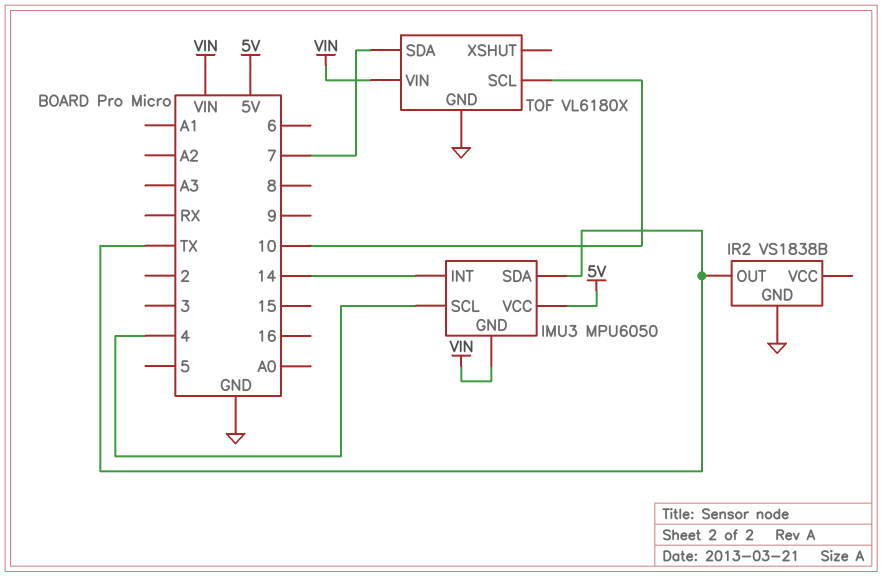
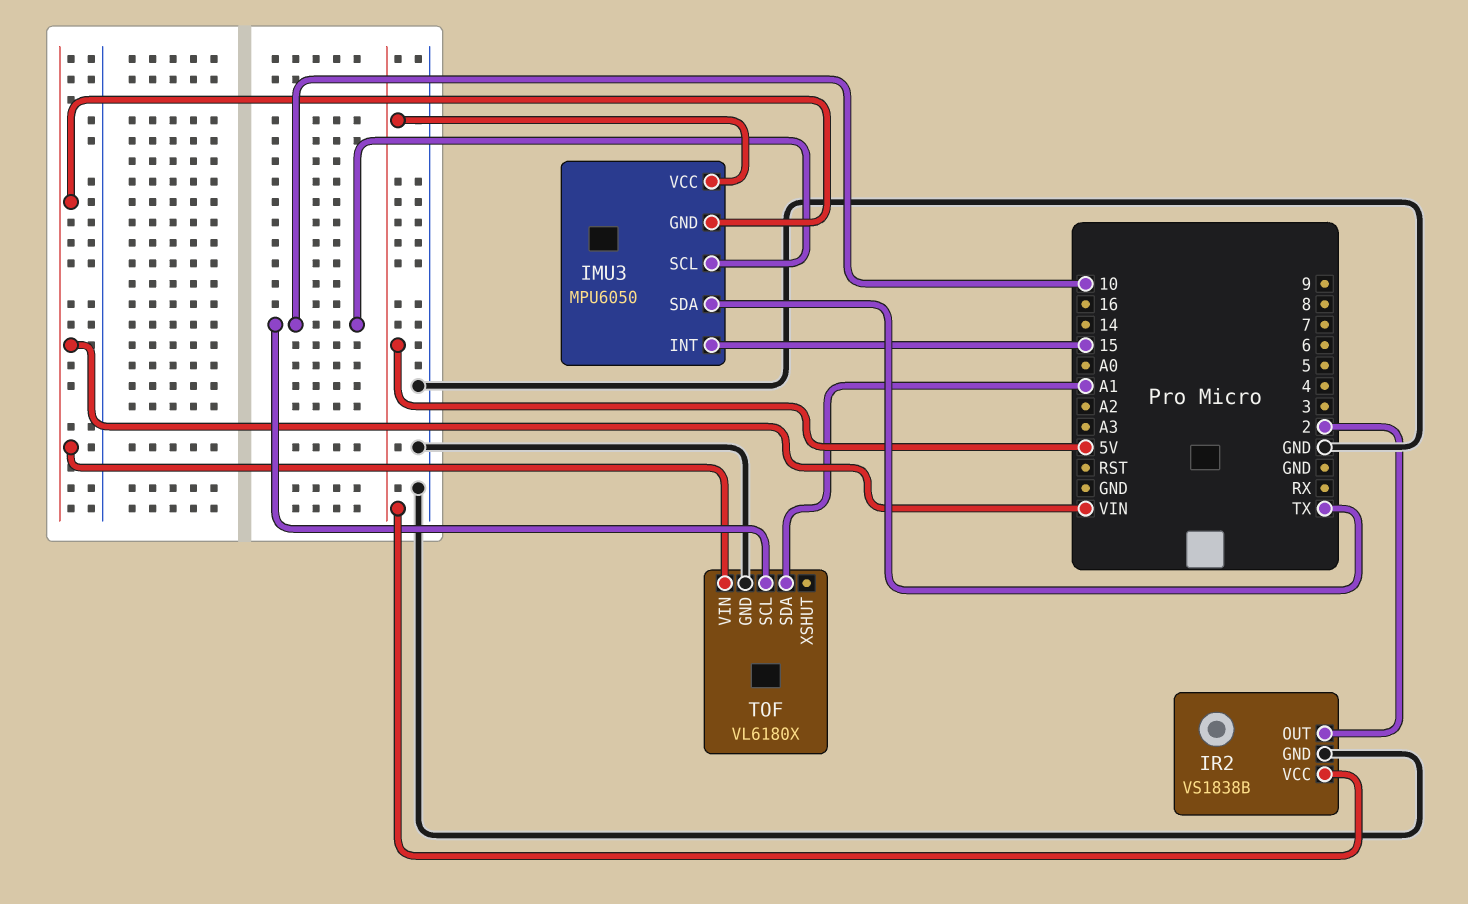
IMU3 pin INT: 14 -> 15
IMU3 pin SCL: 4 -> 10
IR2 pin OUT: TX -> 2
IR2 pin VCC: none -> 5V
TOF pin SDA: 7 -> A1

